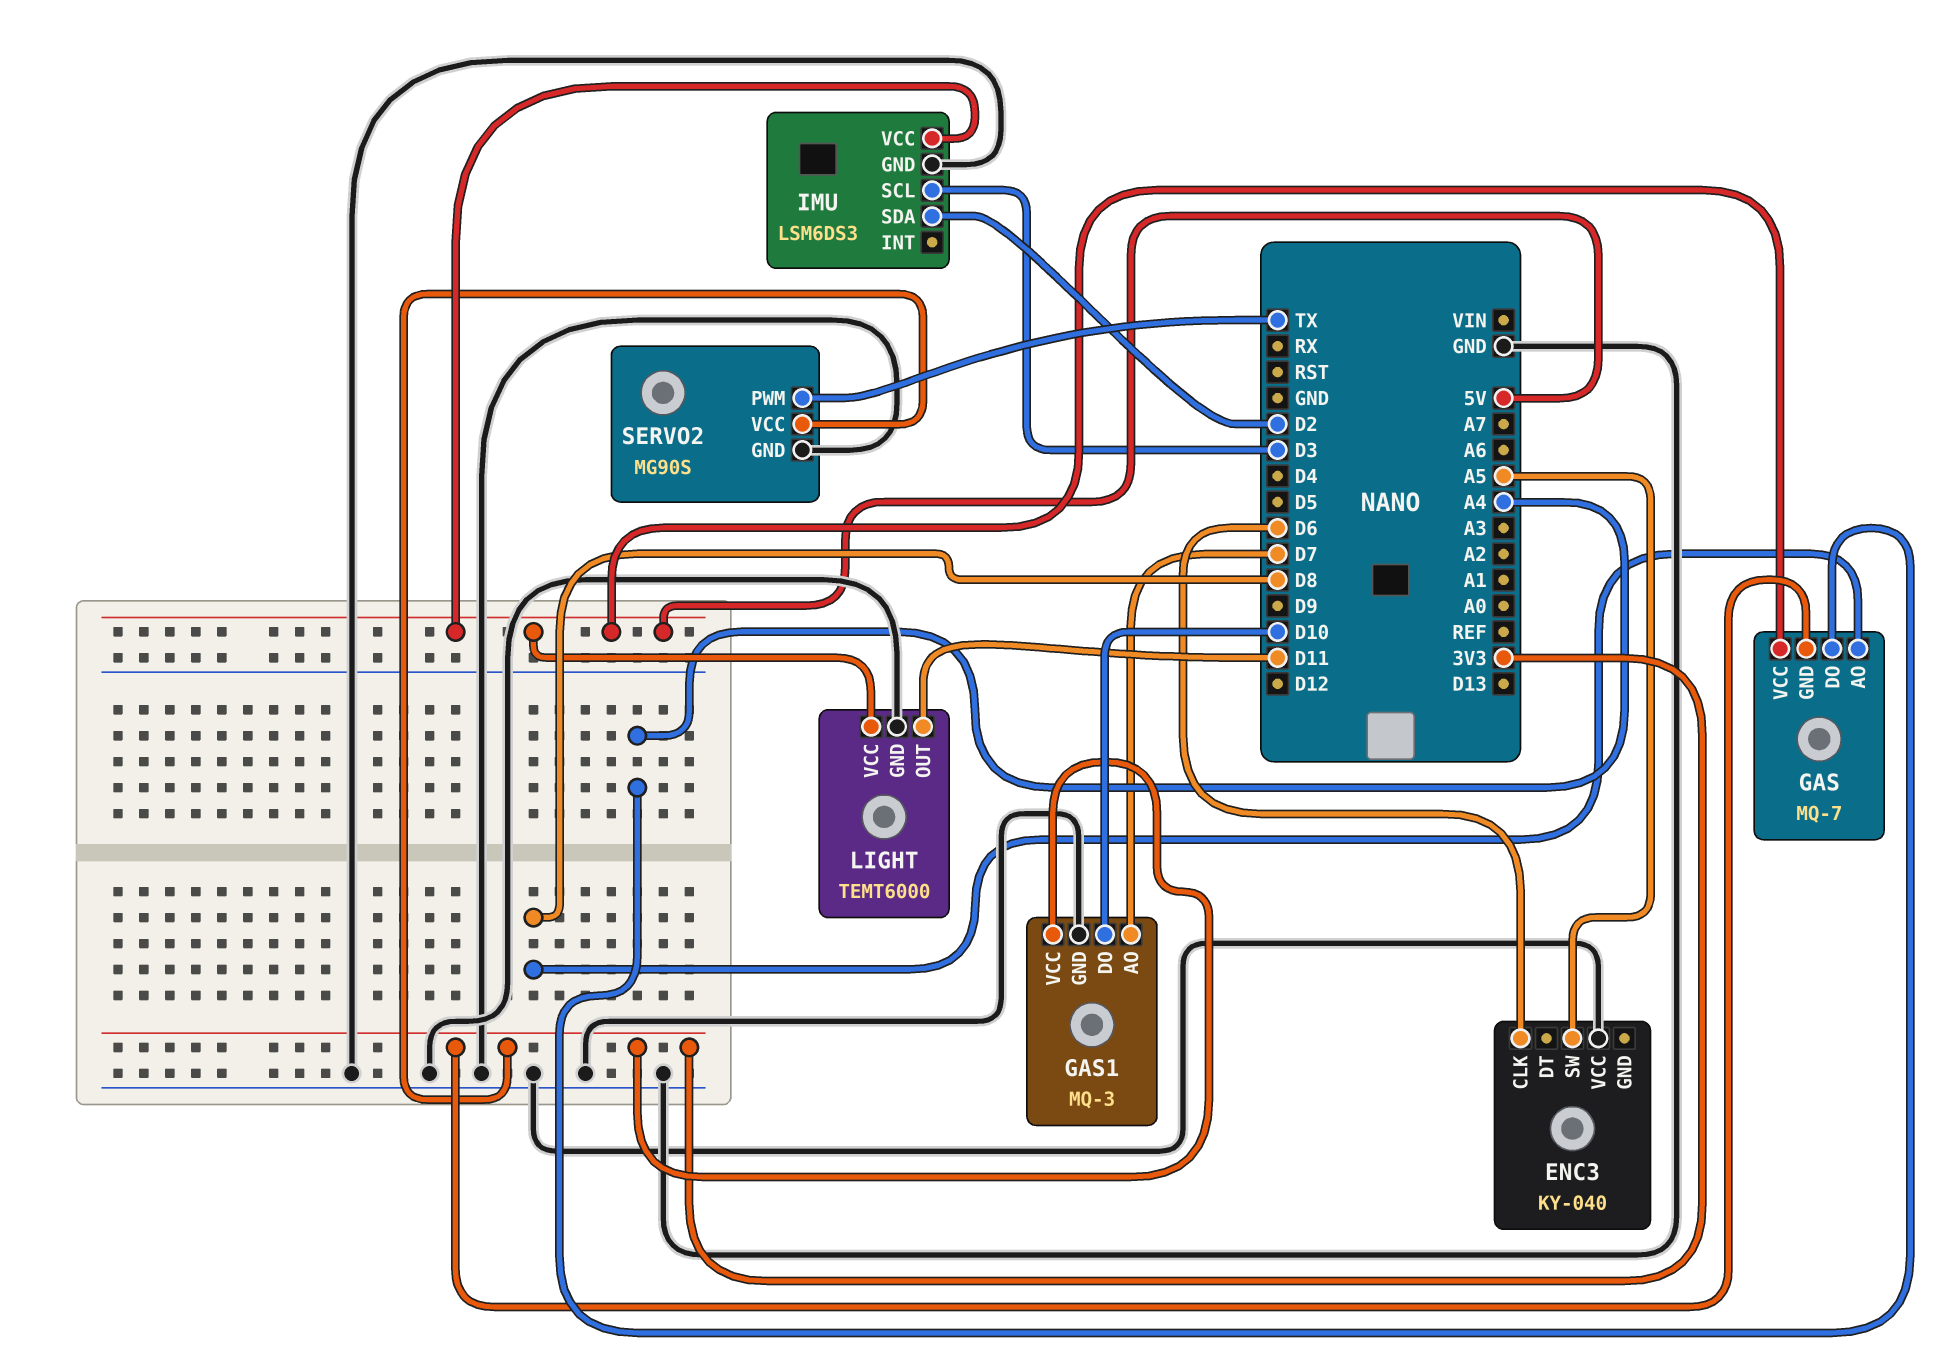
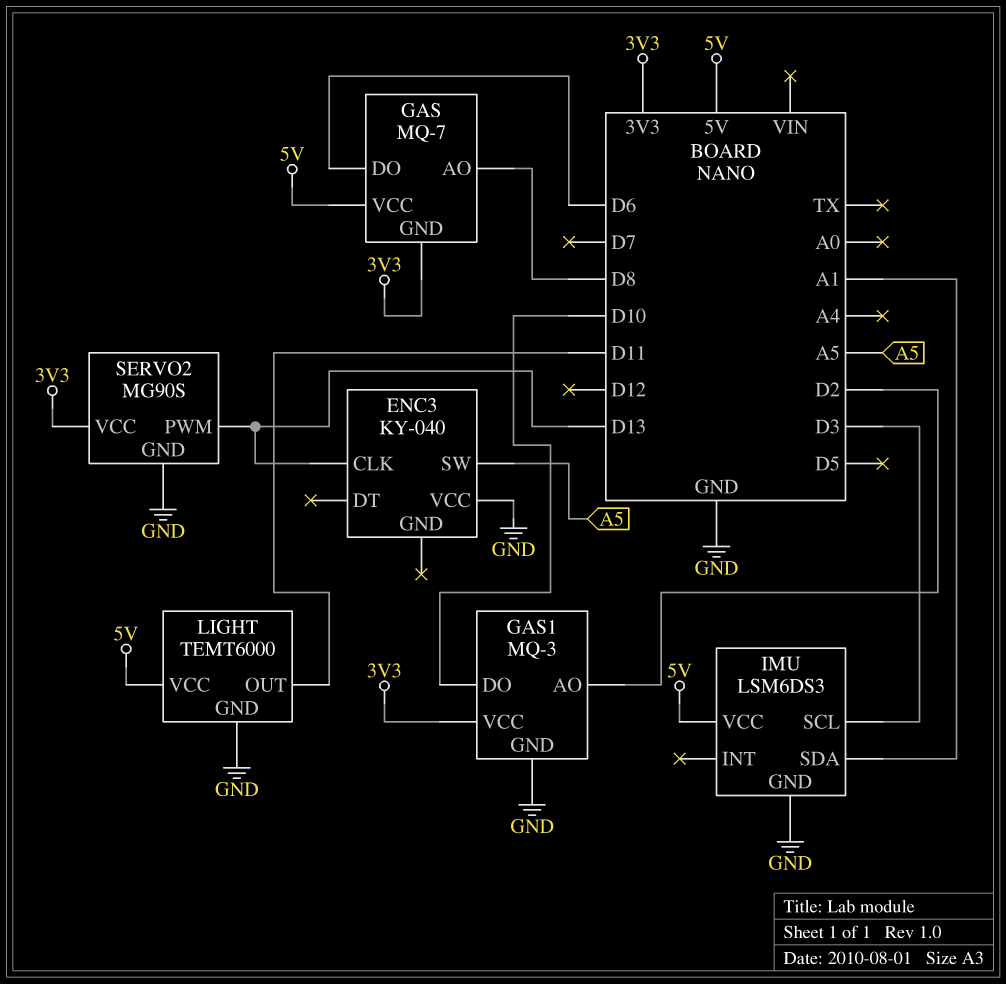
ENC3 pin CLK: D6 -> D13
GAS pin DO: A4 -> D6
GAS1 pin AO: D7 -> D2
IMU pin SDA: D2 -> A1
SERVO2 pin PWM: TX -> D13

